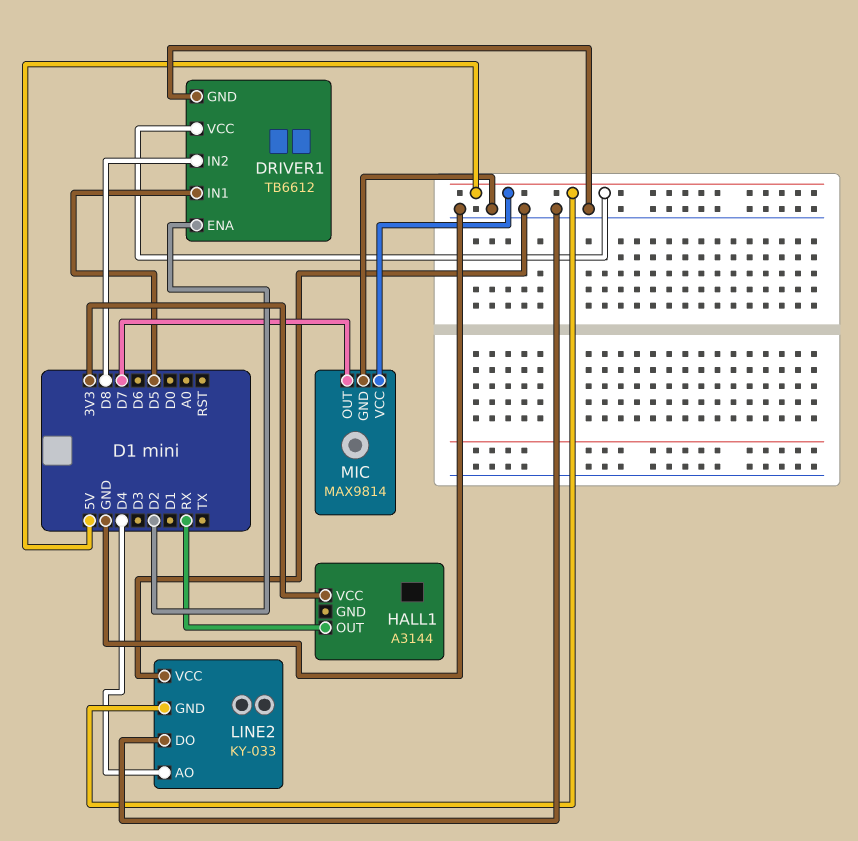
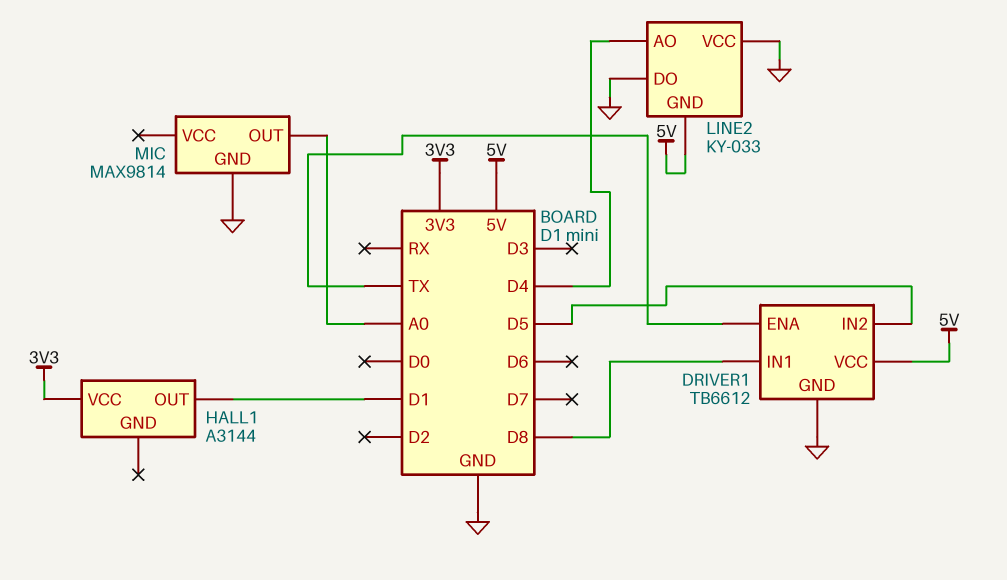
DRIVER1 pin ENA: D2 -> TX
DRIVER1 pin IN1: D5 -> D8
DRIVER1 pin IN2: D8 -> D5
HALL1 pin OUT: RX -> D1
MIC pin OUT: D7 -> A0
MIC pin VCC: 5V -> none

